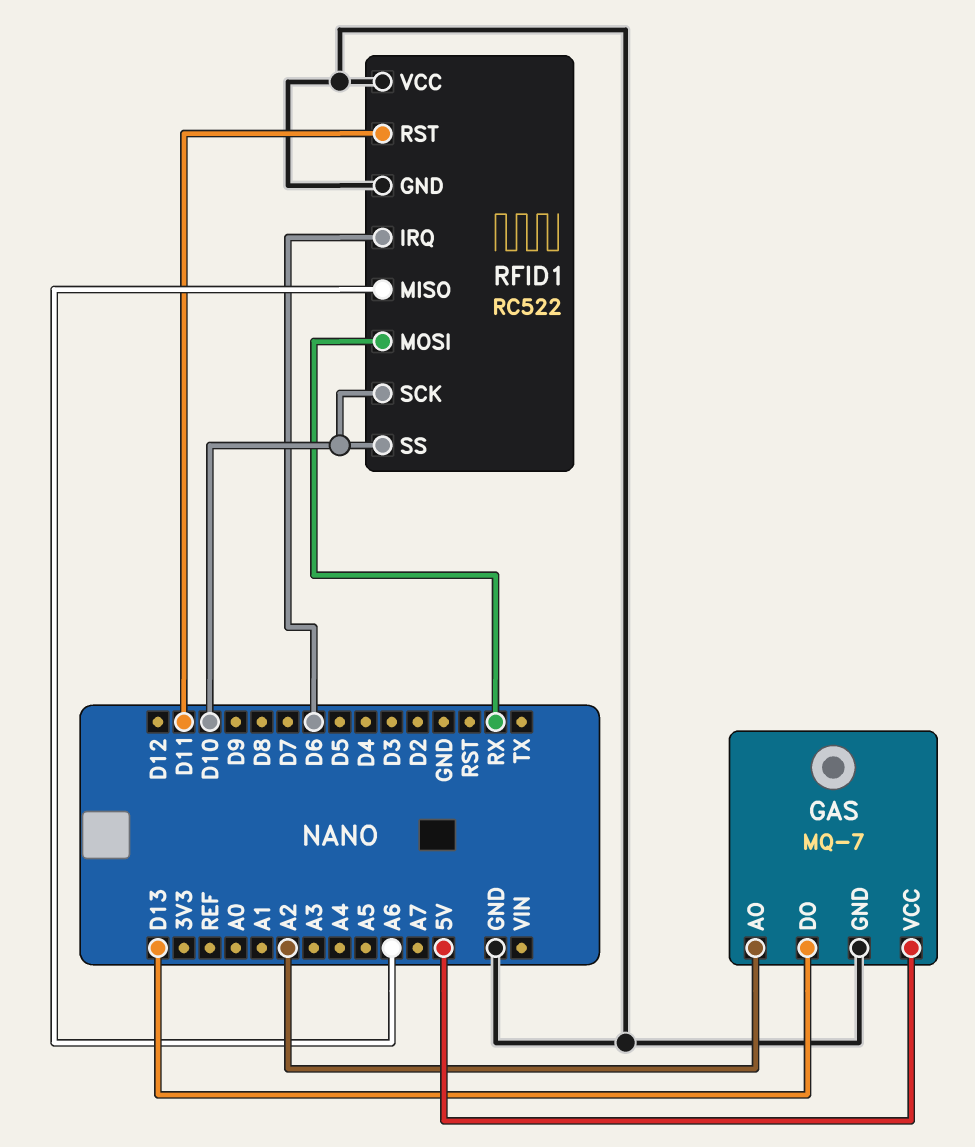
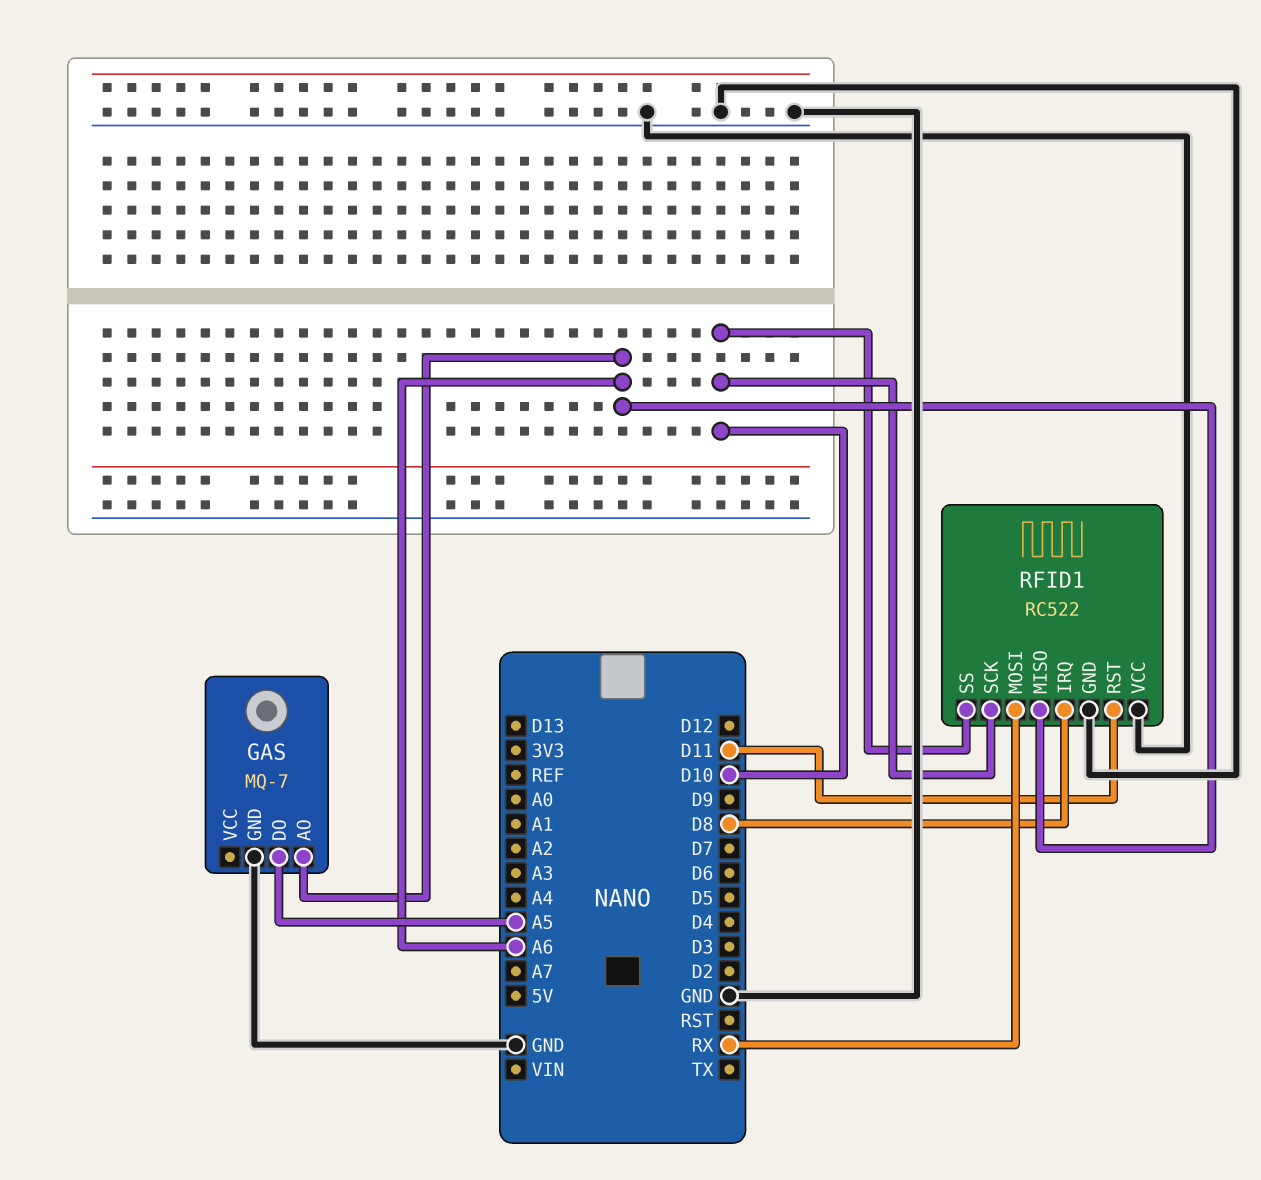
GAS pin AO: A2 -> A6
GAS pin DO: D13 -> A5
GAS pin VCC: 5V -> none
RFID1 pin IRQ: D6 -> D8

